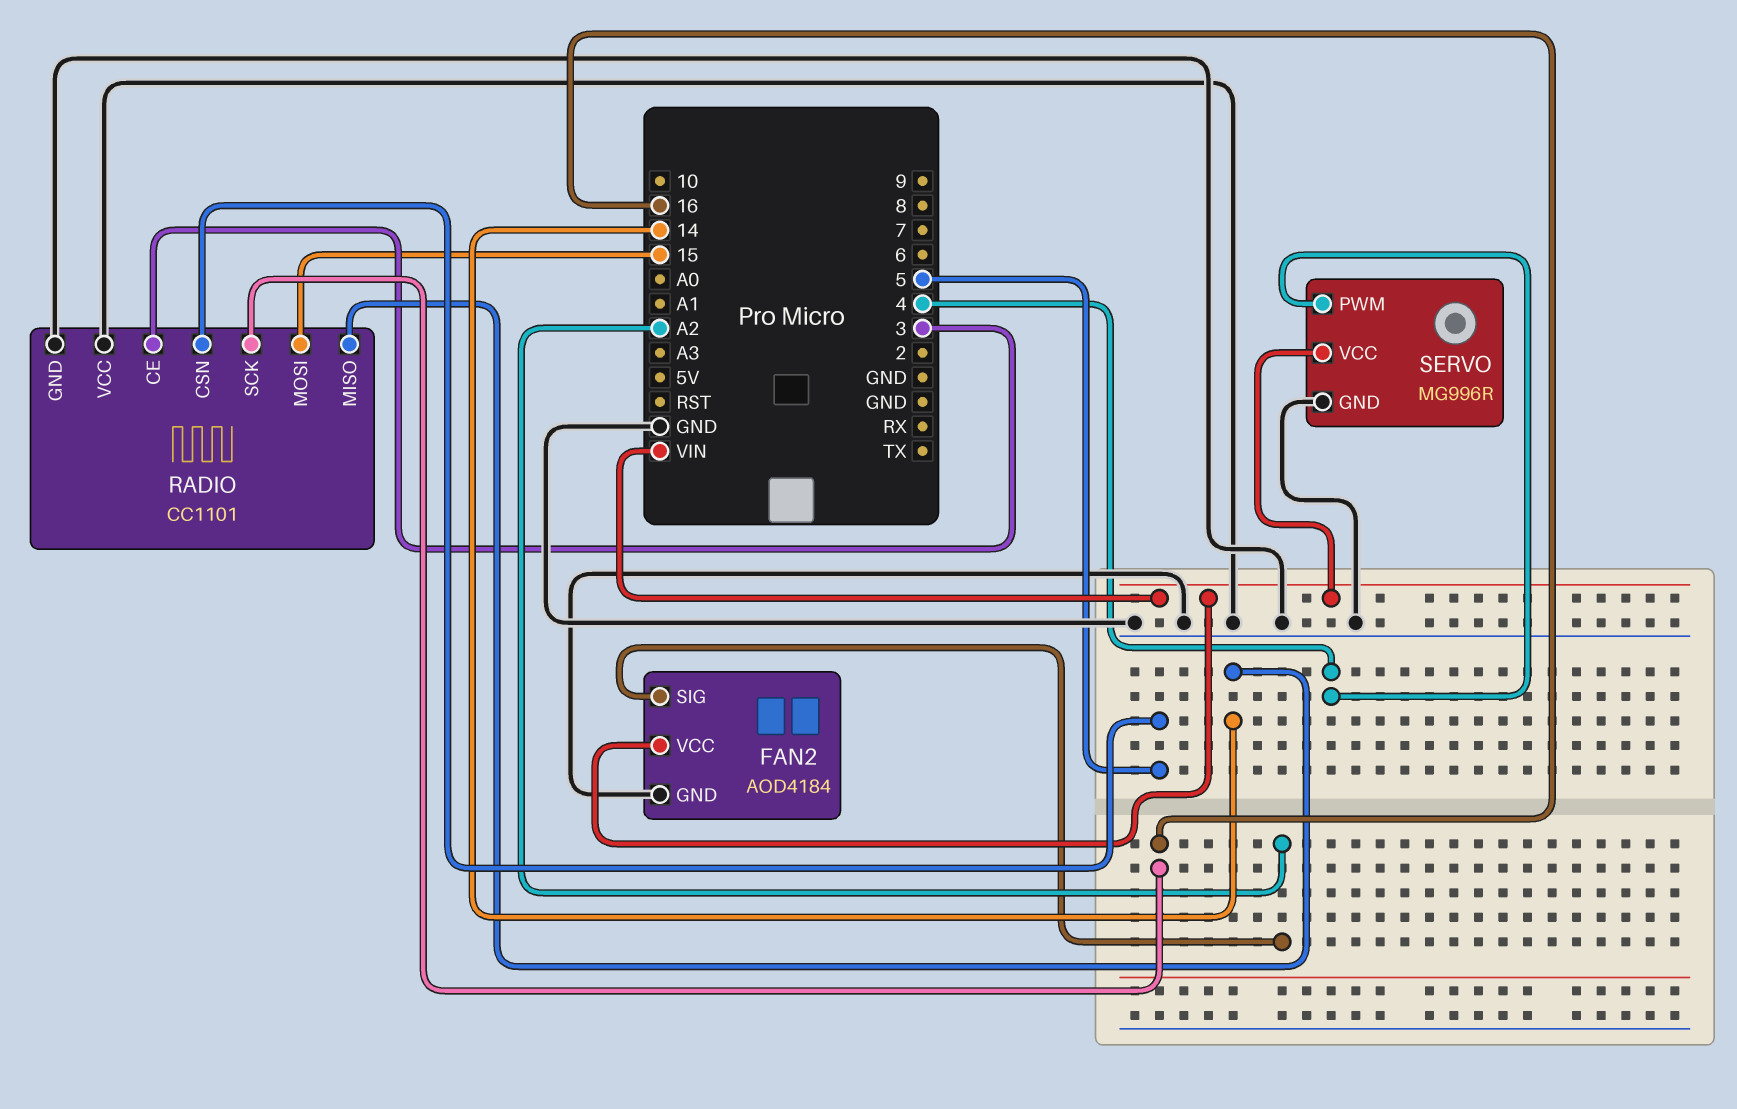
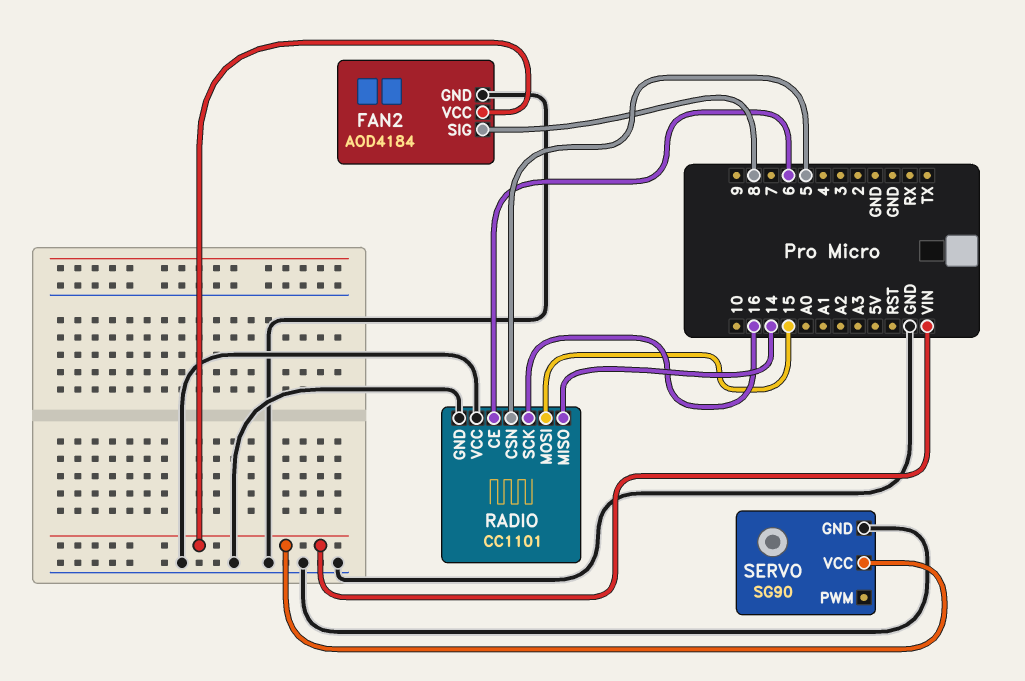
FAN2 pin SIG: A2 -> 8
RADIO pin CE: 3 -> 6
SERVO: MG996R -> SG90
SERVO pin PWM: 4 -> none

